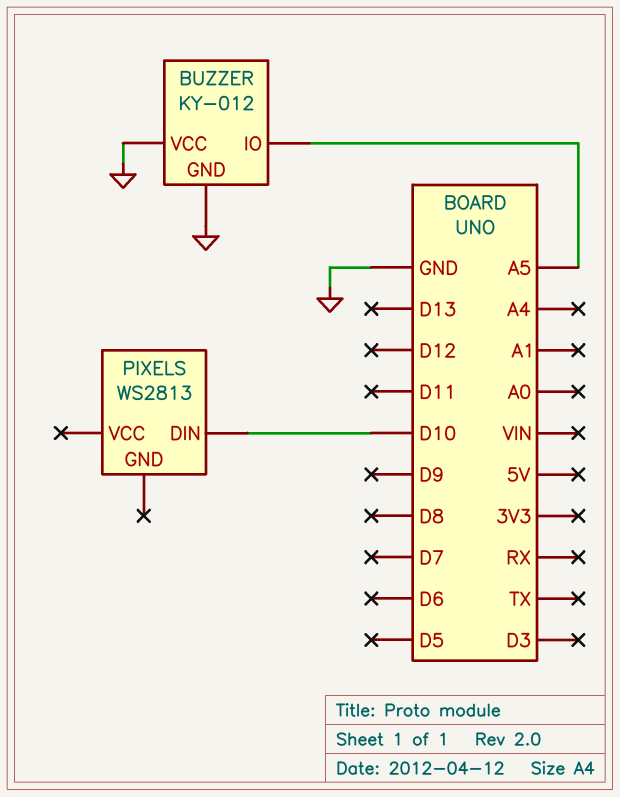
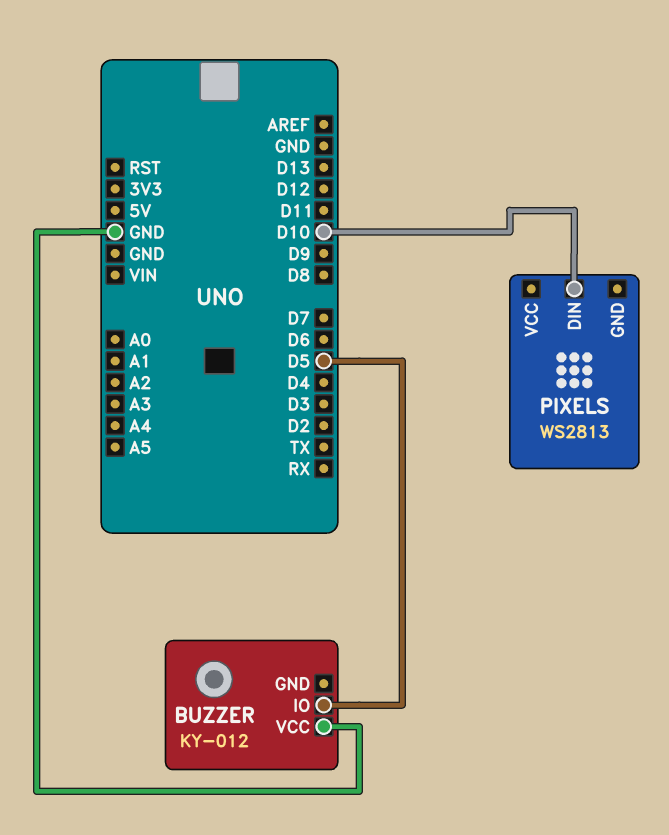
BUZZER pin GND: GND -> none
BUZZER pin IO: A5 -> D5

